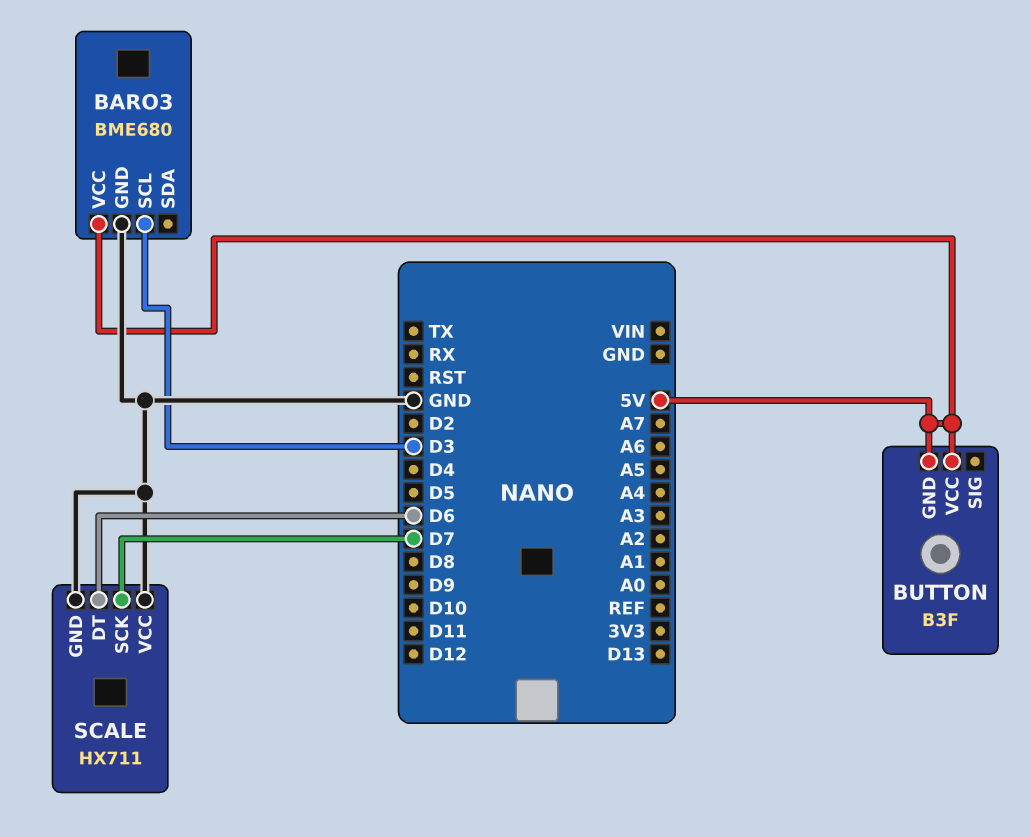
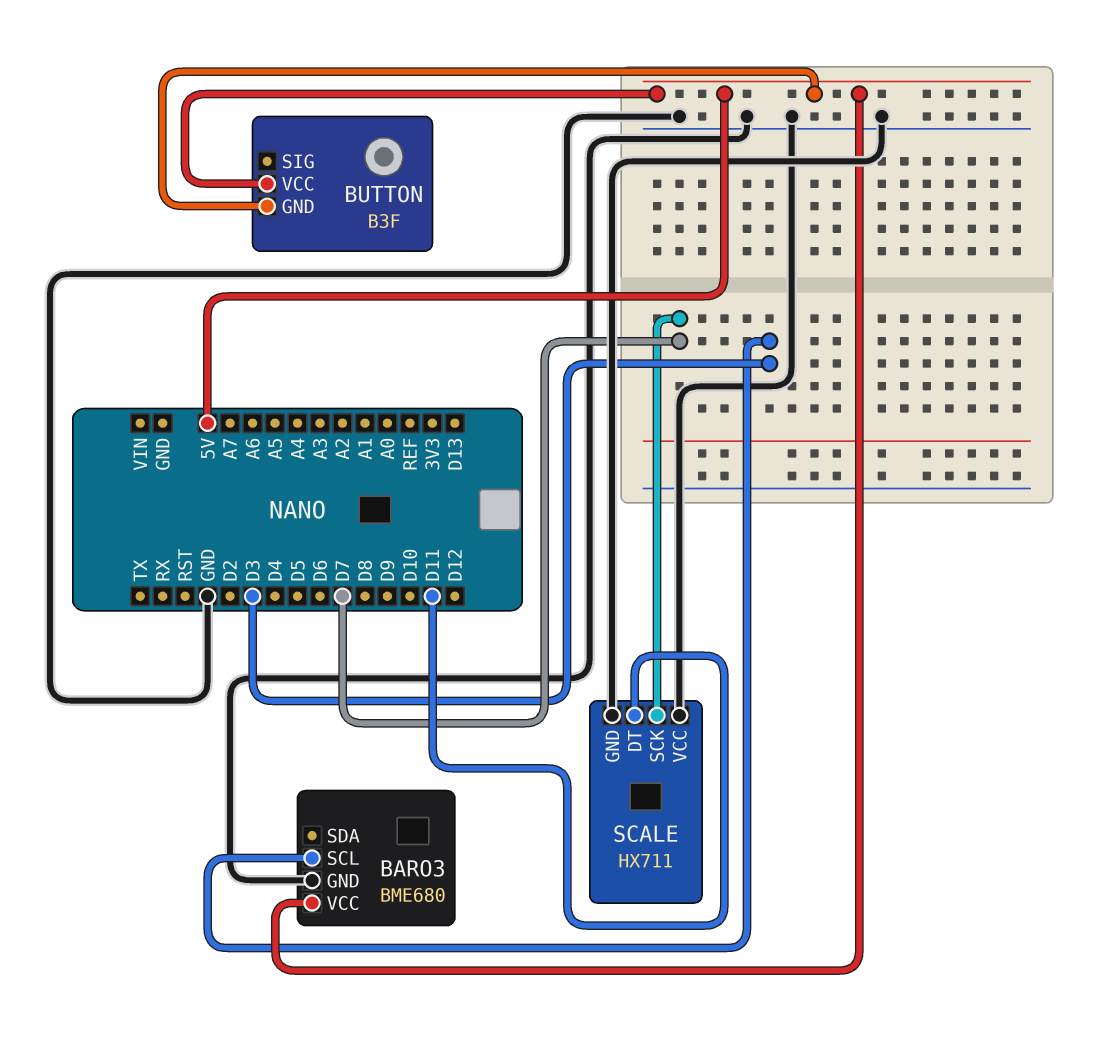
SCALE pin DT: D6 -> D11

